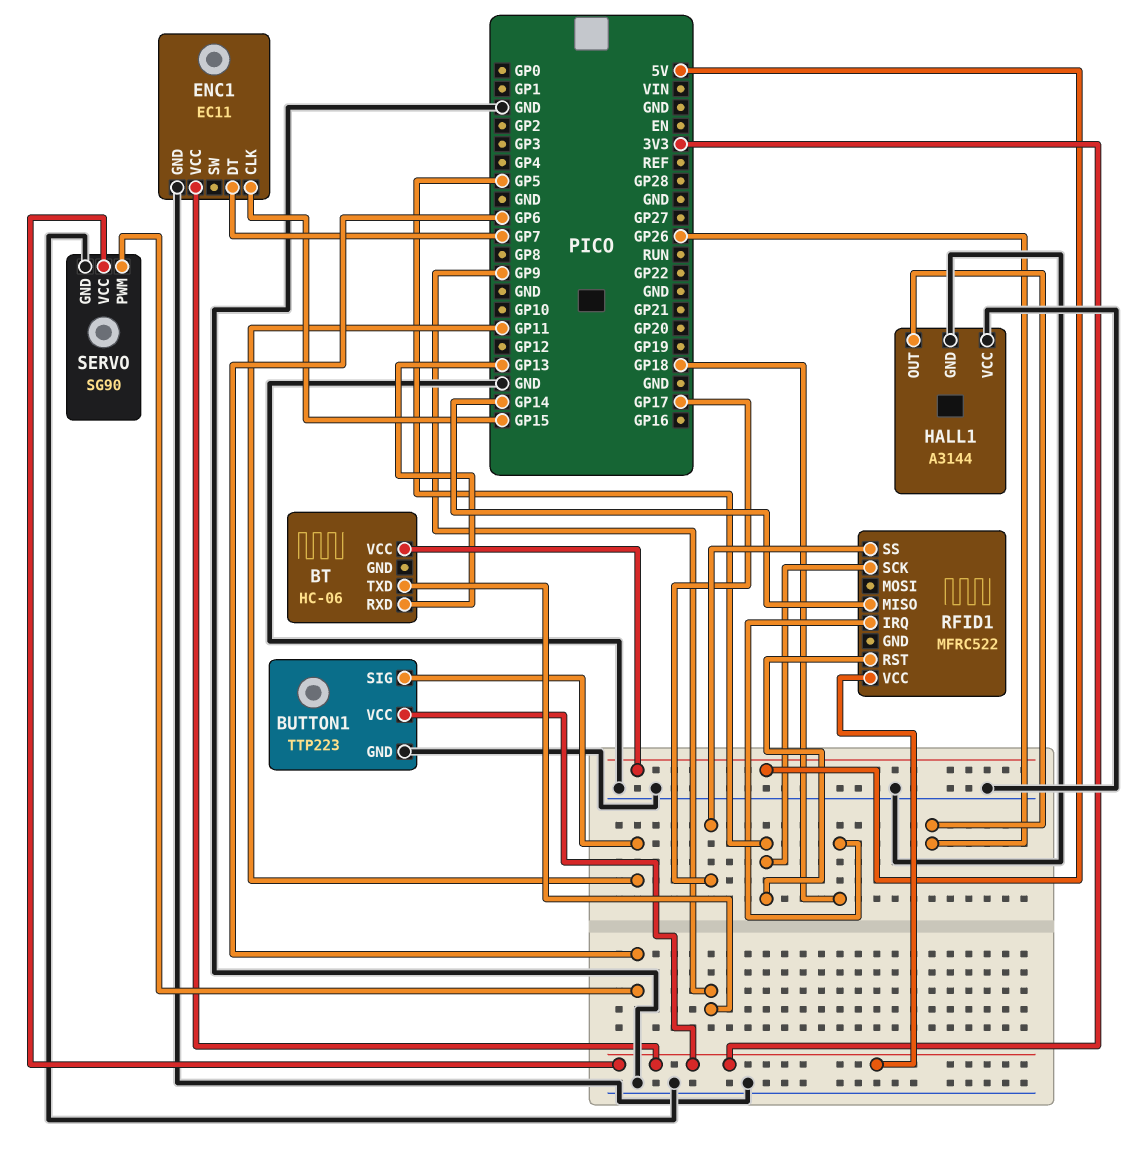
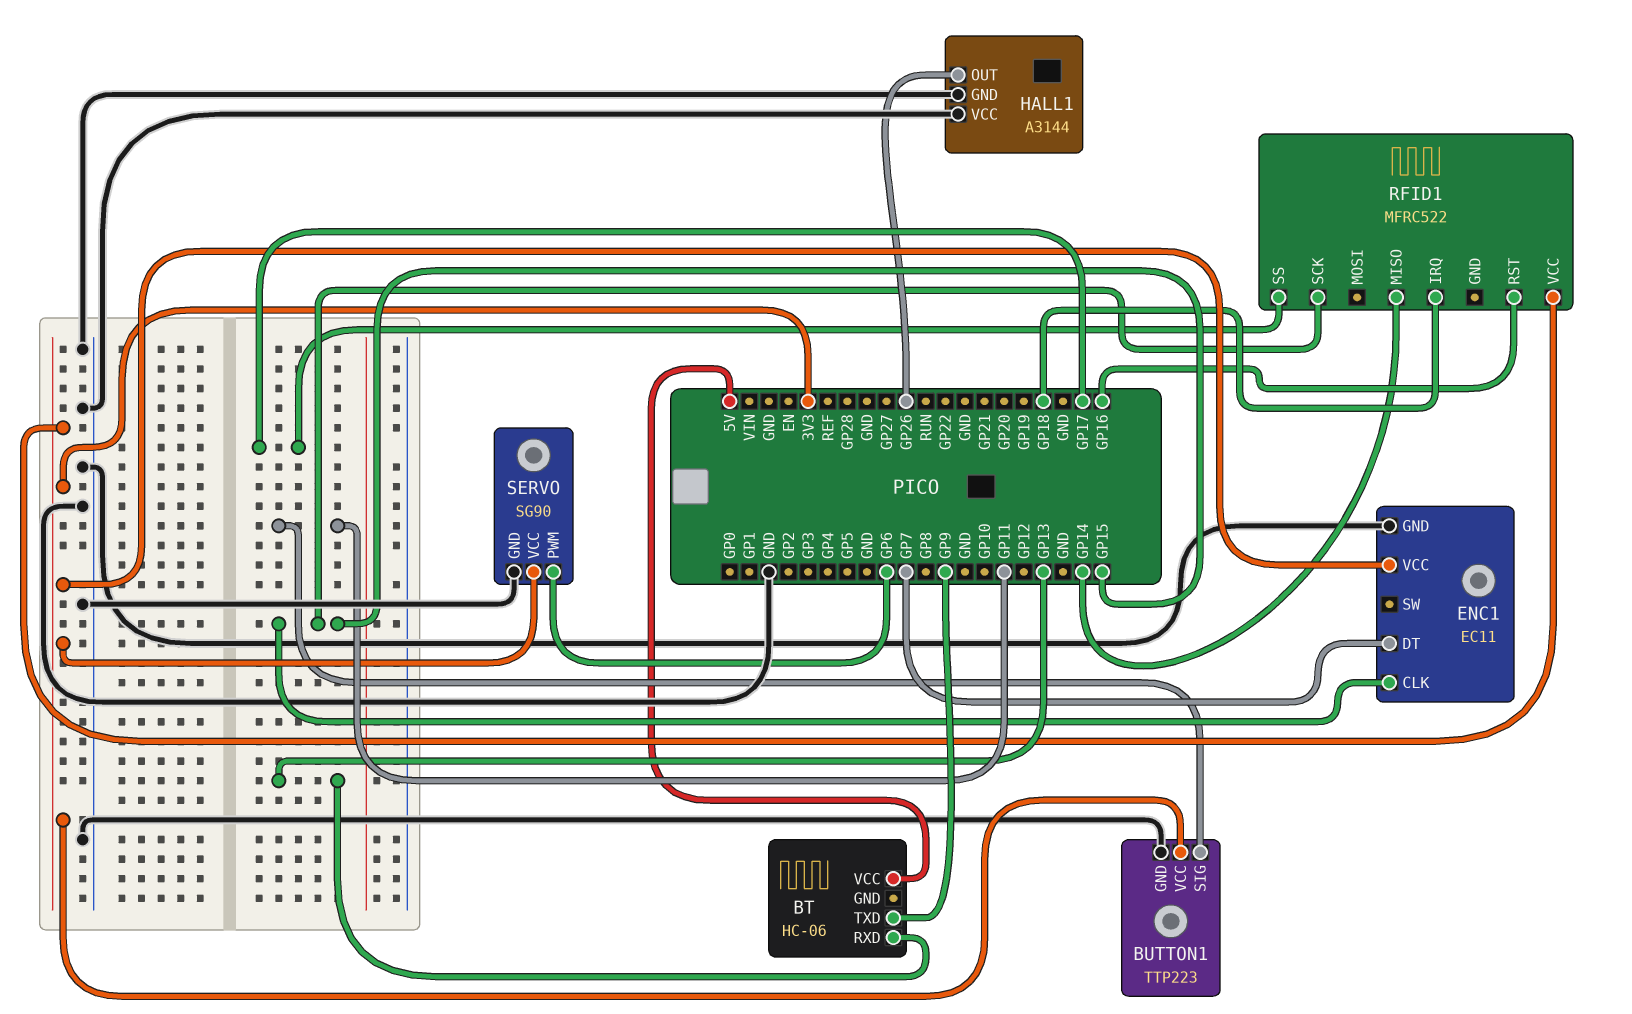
RFID1 pin RST: GP5 -> GP16
RFID1 pin SCK: GP5 -> GP15

